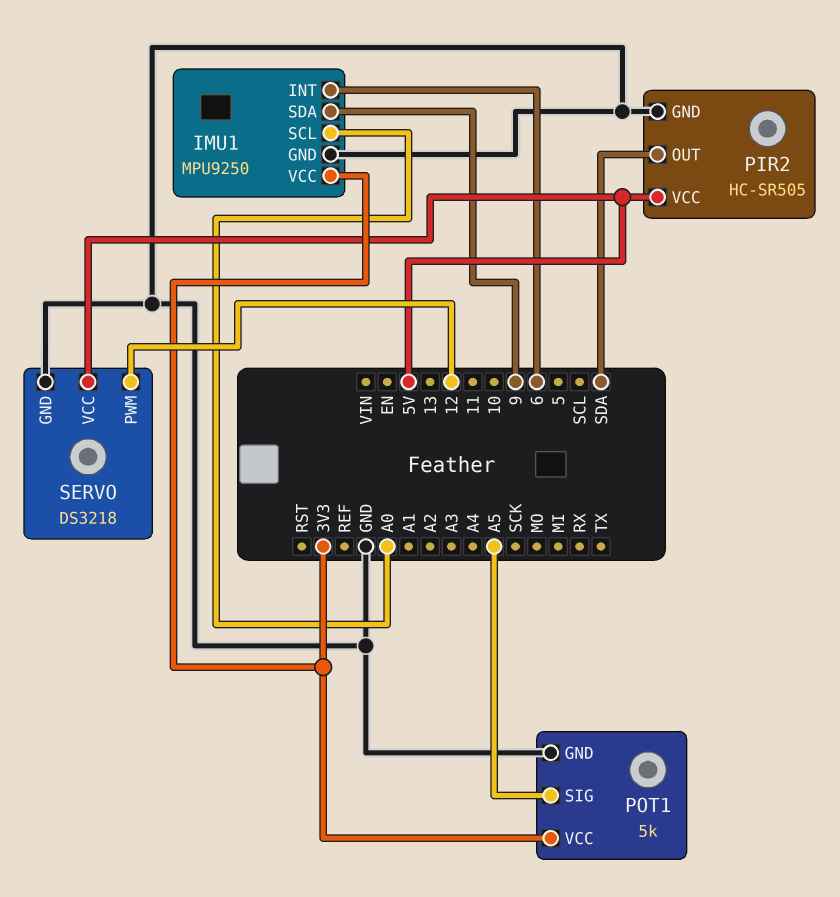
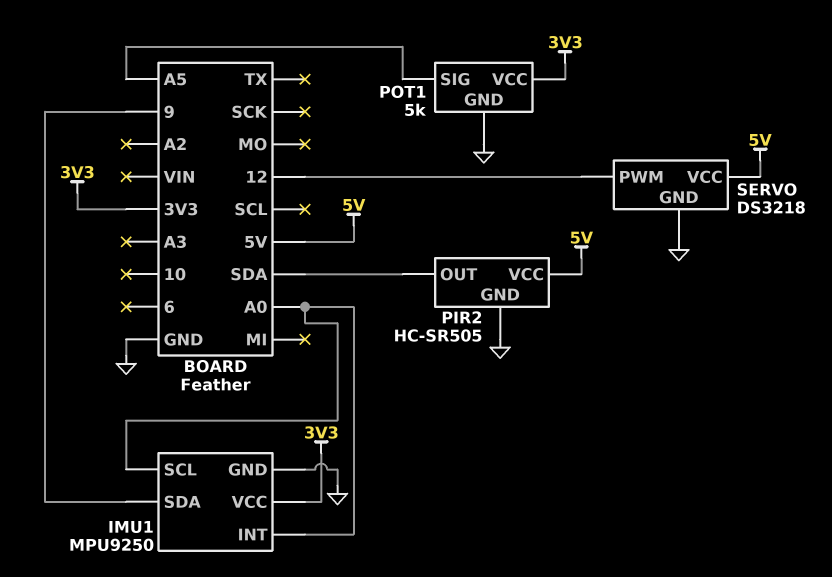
IMU1 pin INT: 6 -> A0

